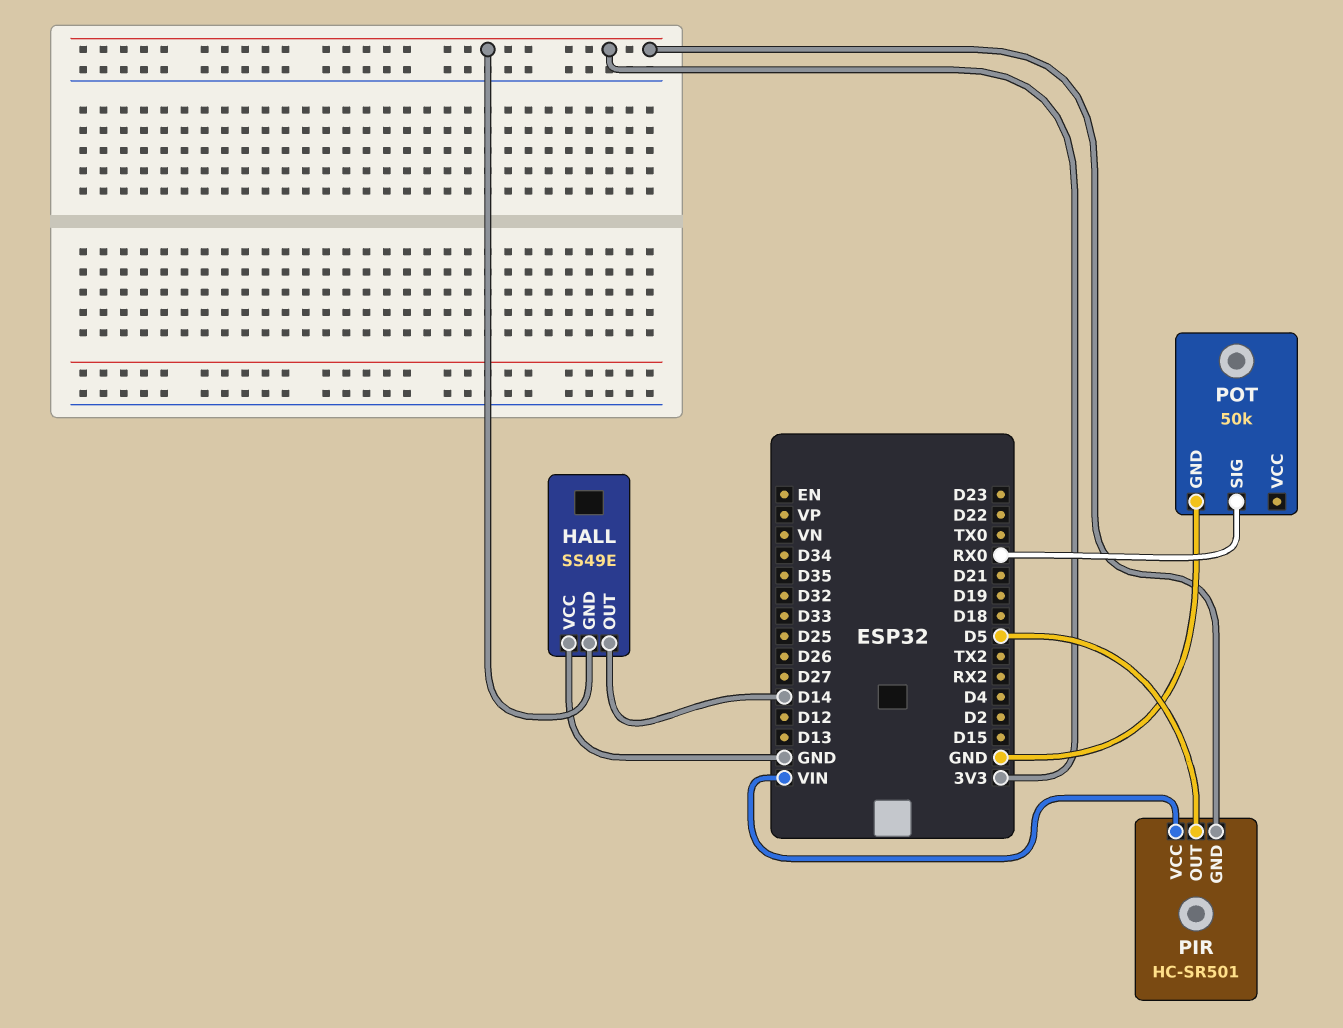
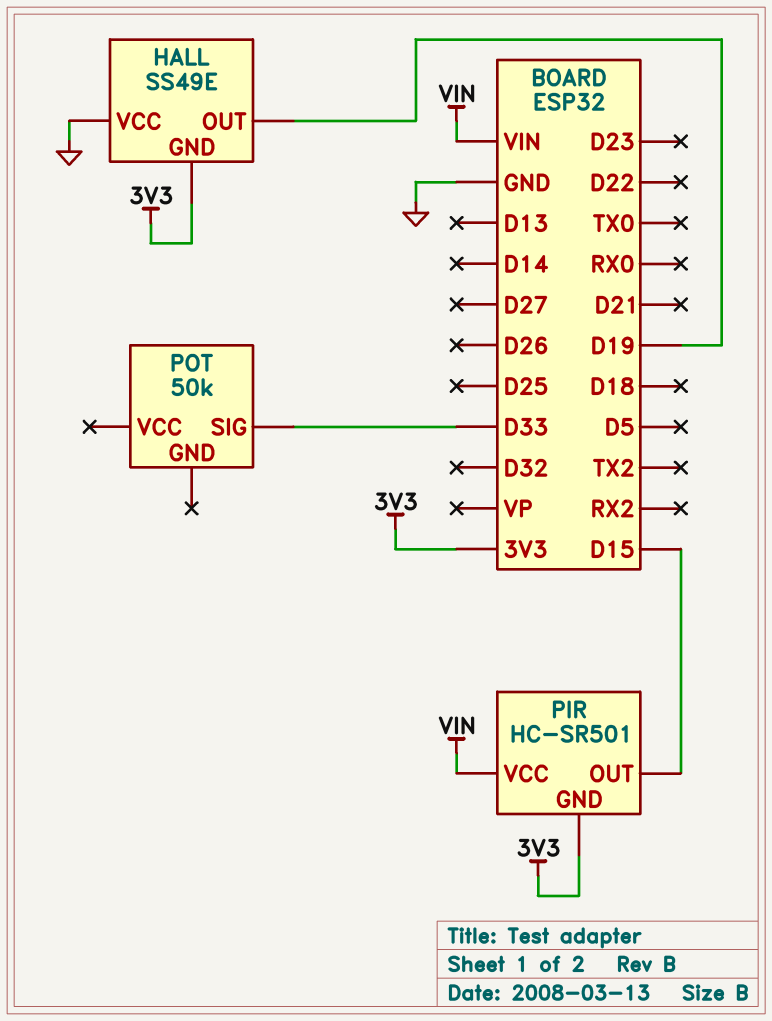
HALL pin OUT: D14 -> D19
PIR pin OUT: D5 -> D15
POT pin GND: GND -> none
POT pin SIG: RX0 -> D33

